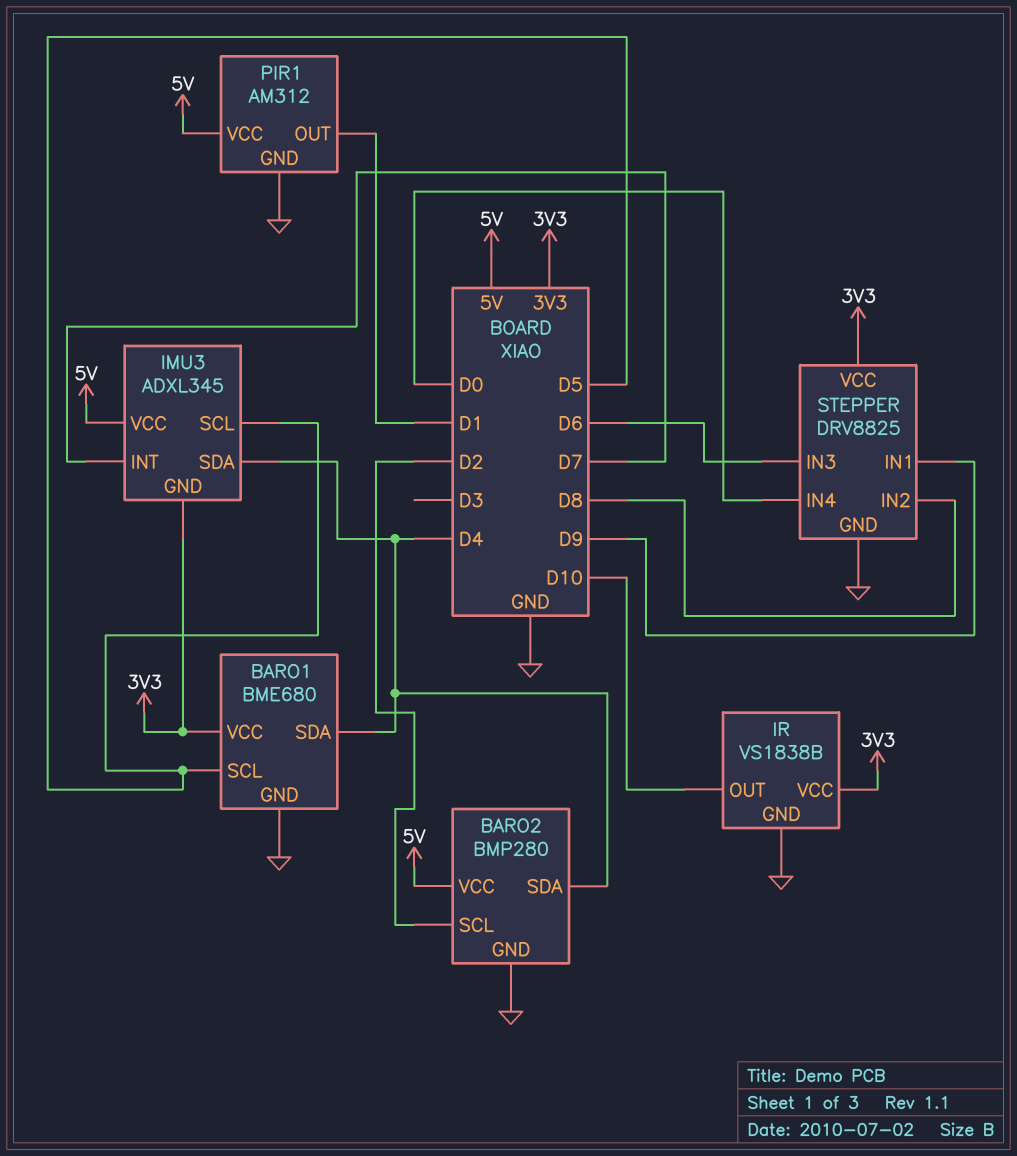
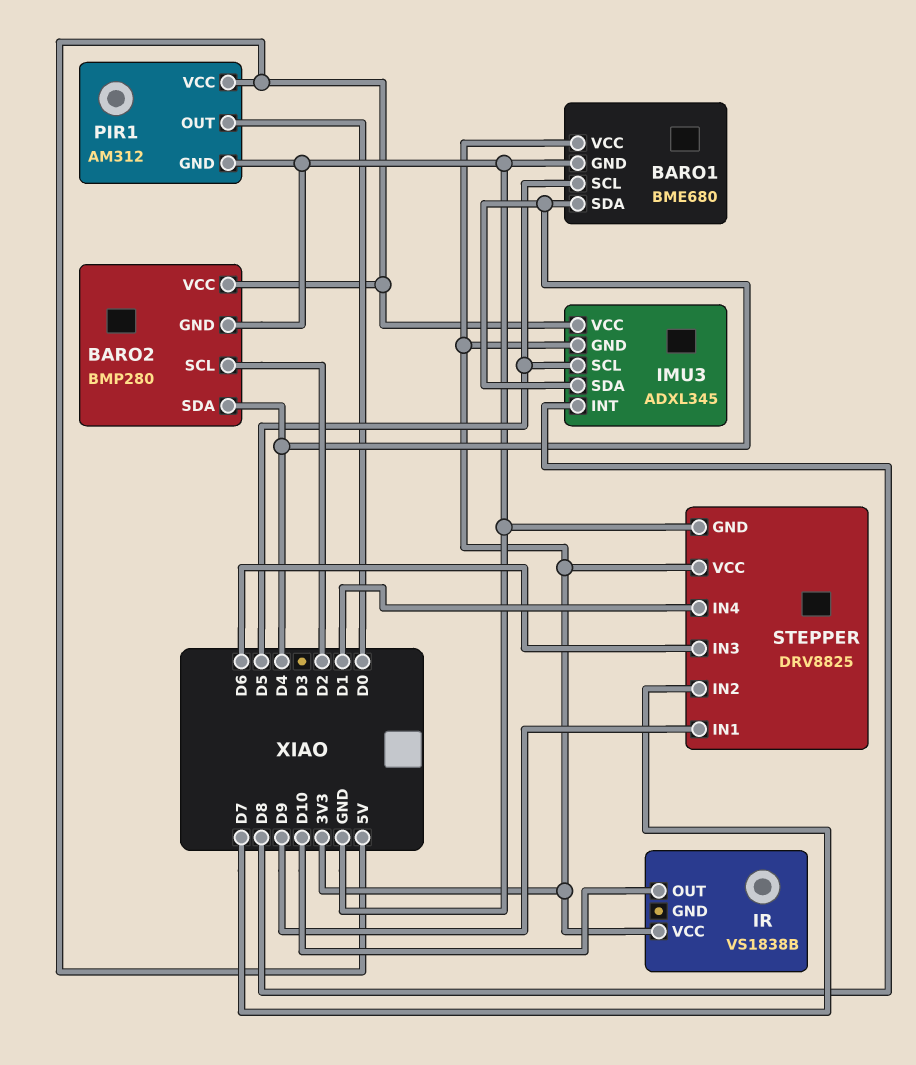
IMU3 pin INT: D7 -> D8
IR pin GND: GND -> none
PIR1 pin OUT: D1 -> D0
STEPPER pin IN2: D8 -> D7
STEPPER pin IN4: D0 -> D1

